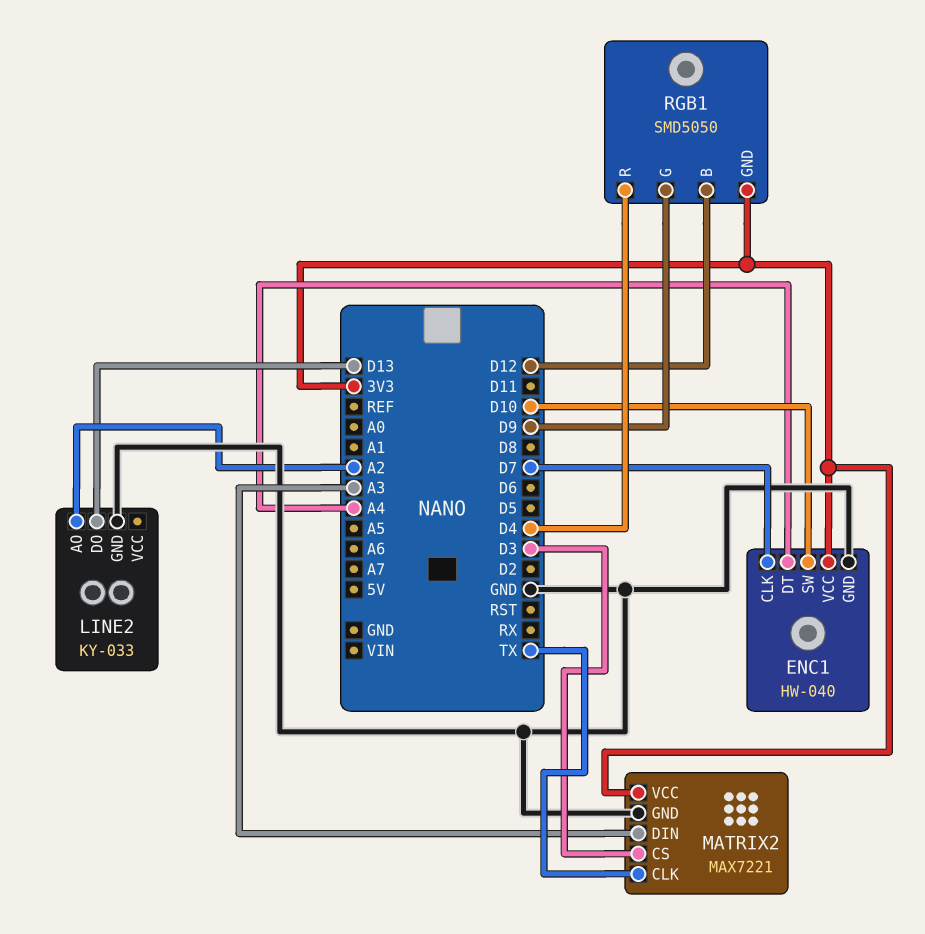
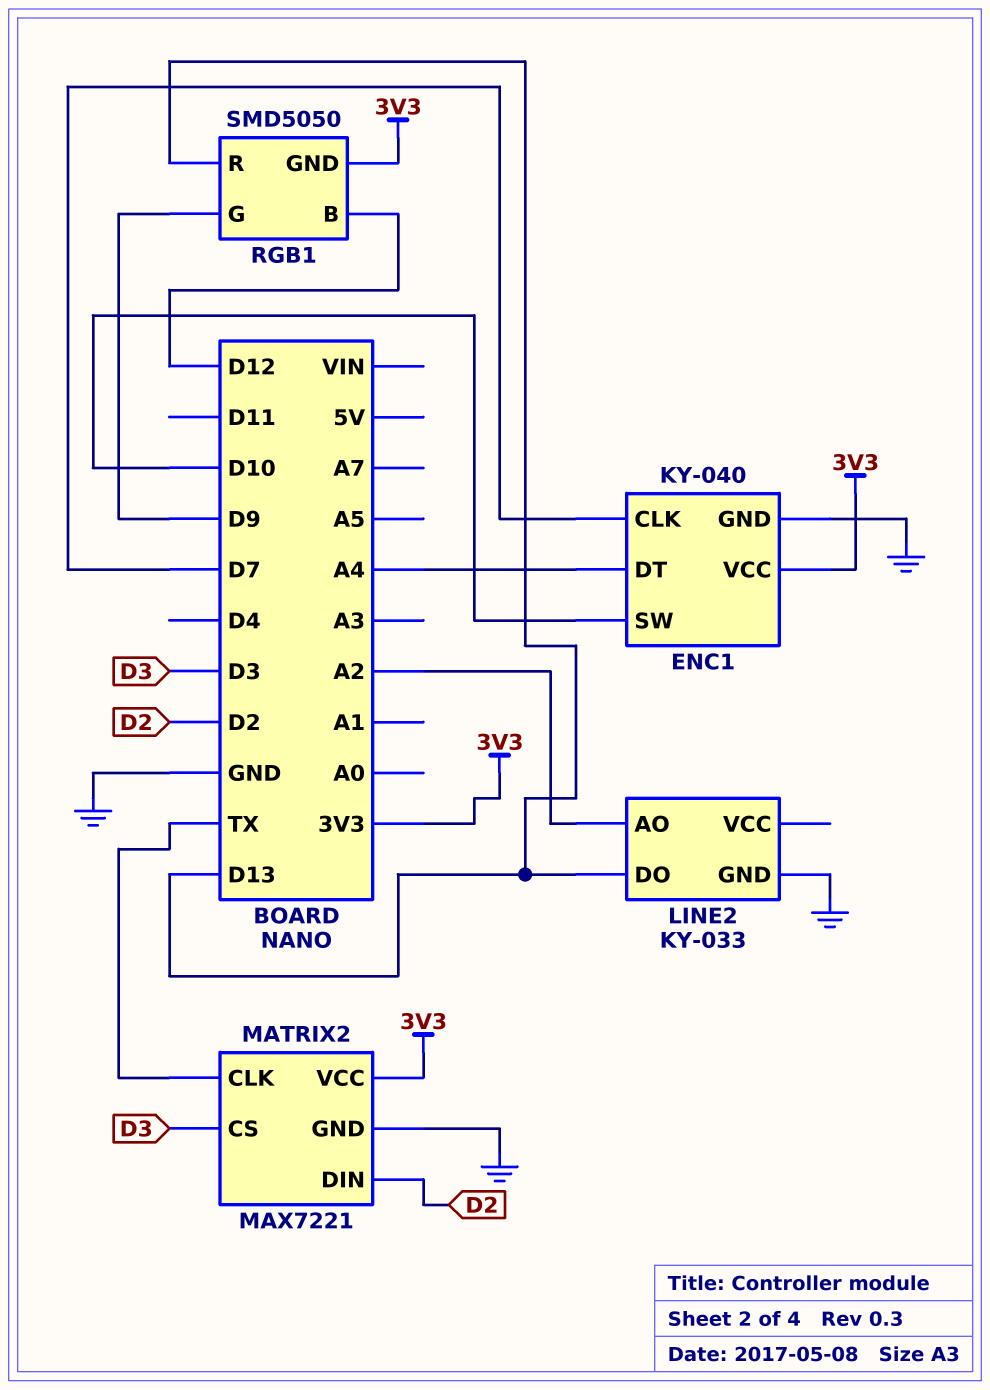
ENC1: HW-040 -> KY-040
MATRIX2 pin DIN: A3 -> D2
RGB1 pin R: D4 -> D13

